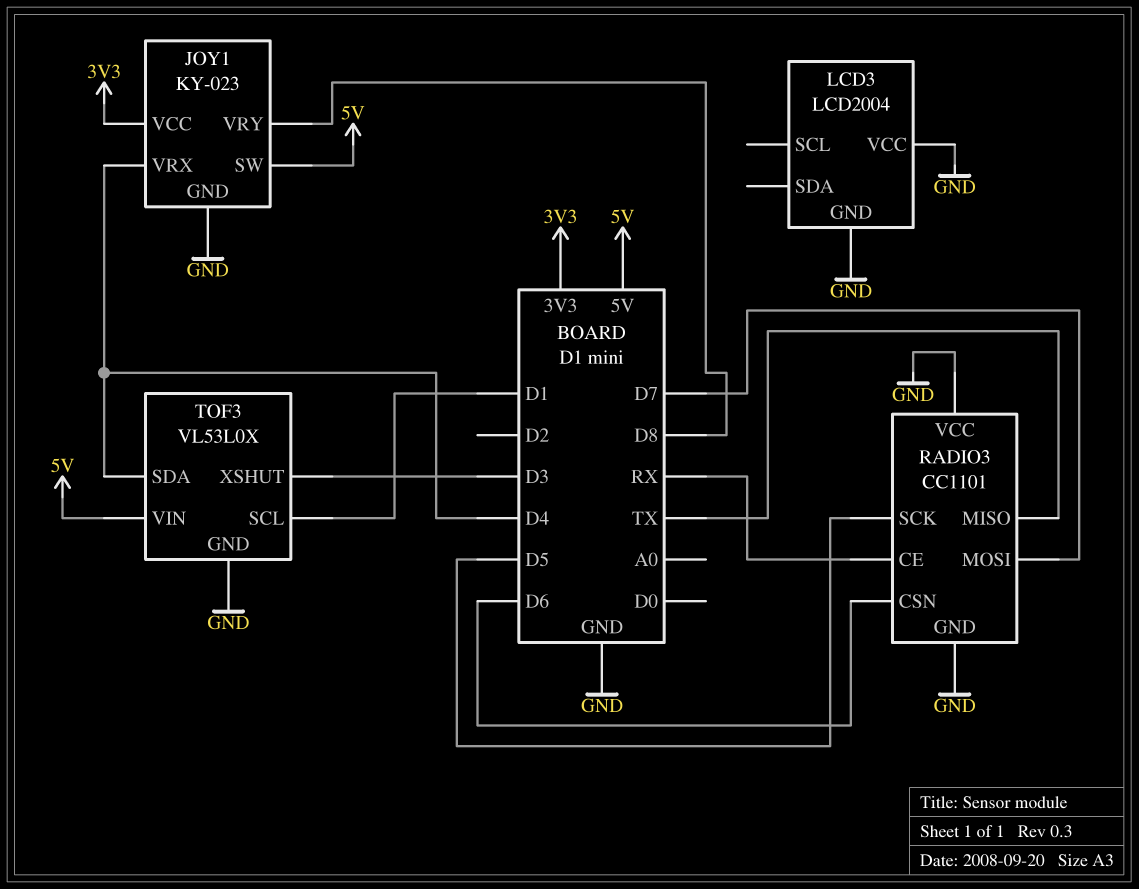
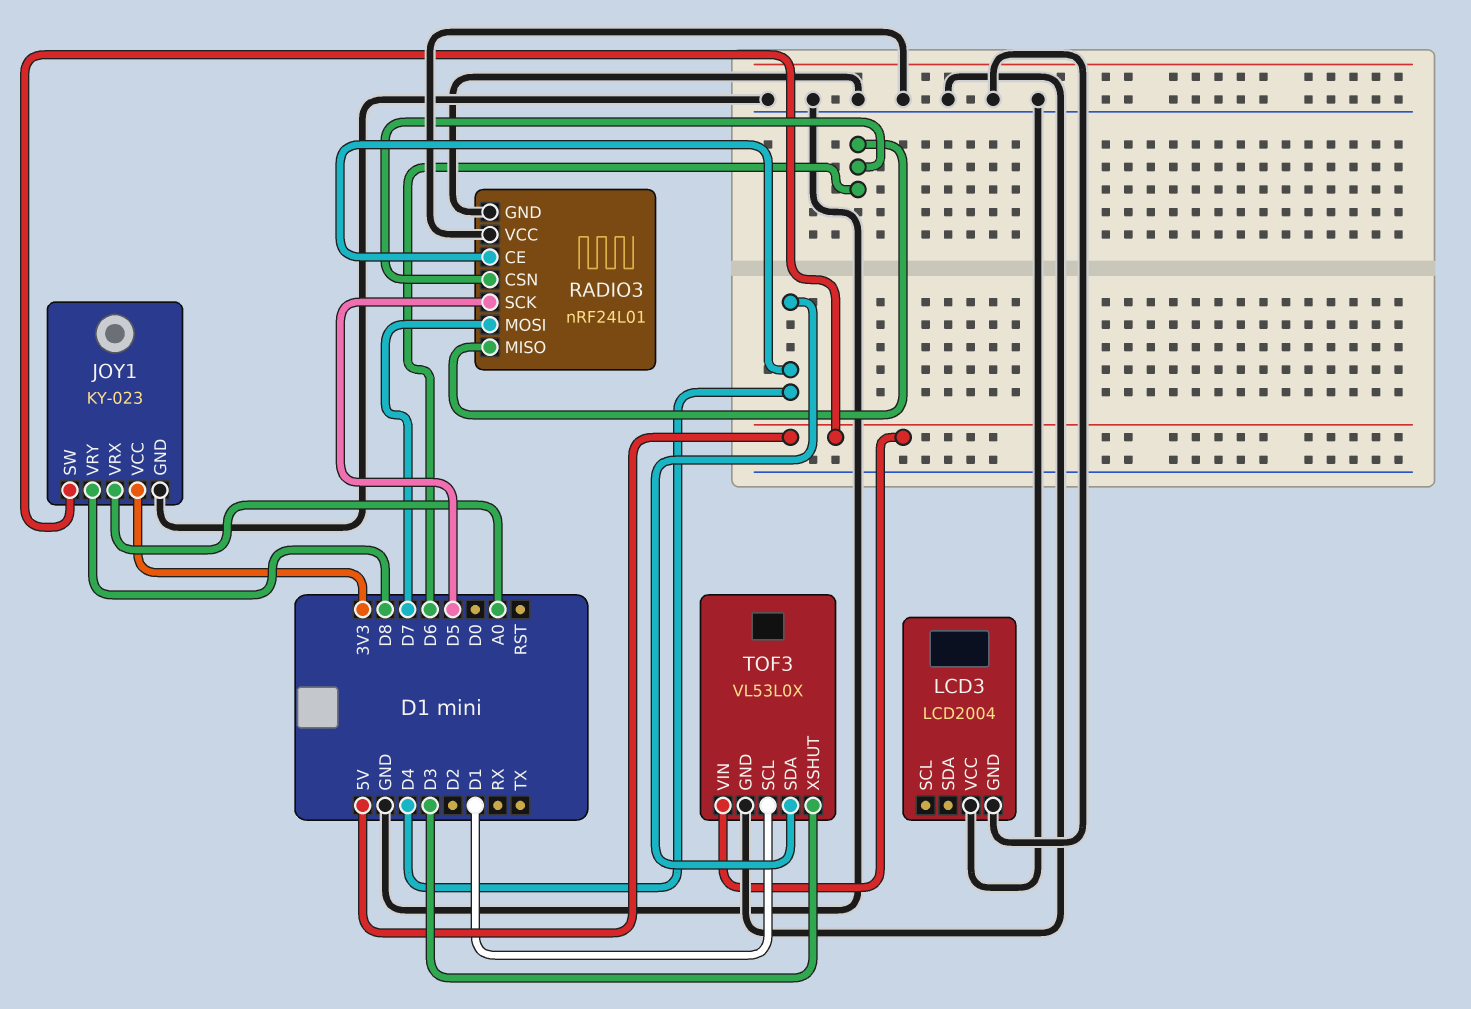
JOY1 pin VRX: D4 -> A0
RADIO3: CC1101 -> nRF24L01
RADIO3 pin CE: RX -> D4
RADIO3 pin MISO: TX -> D6

